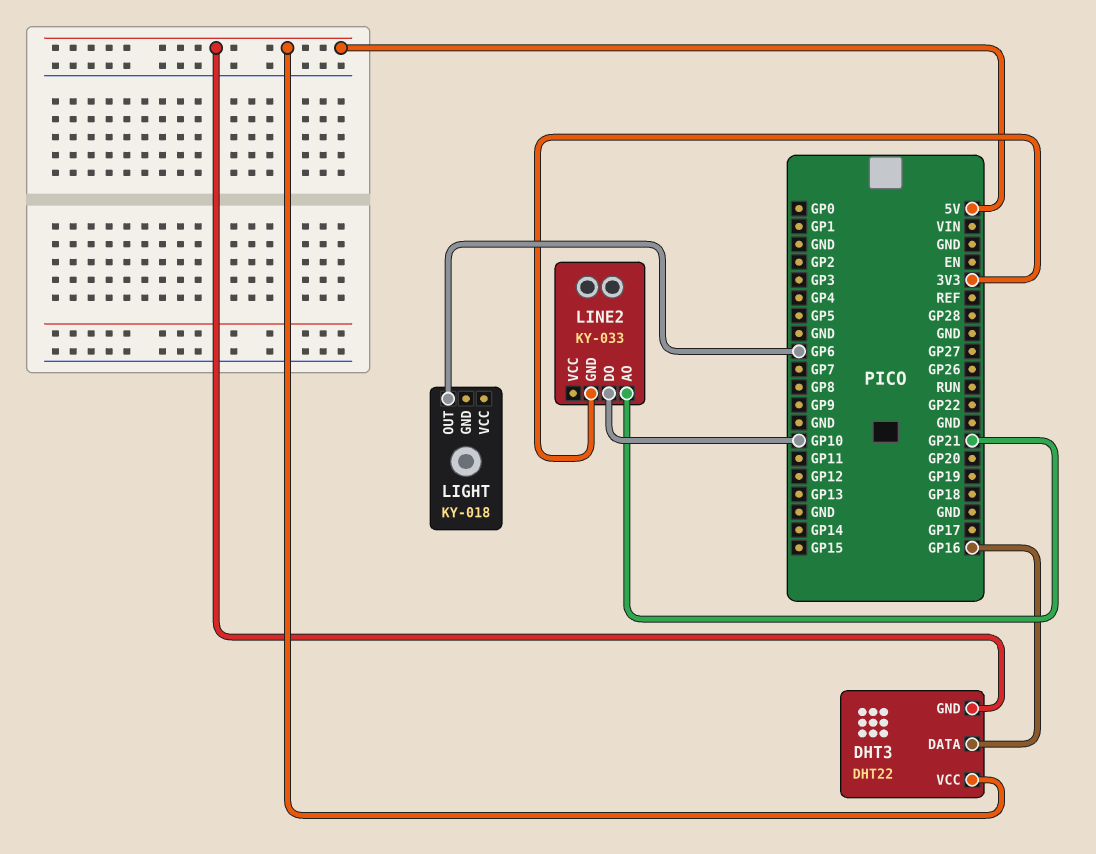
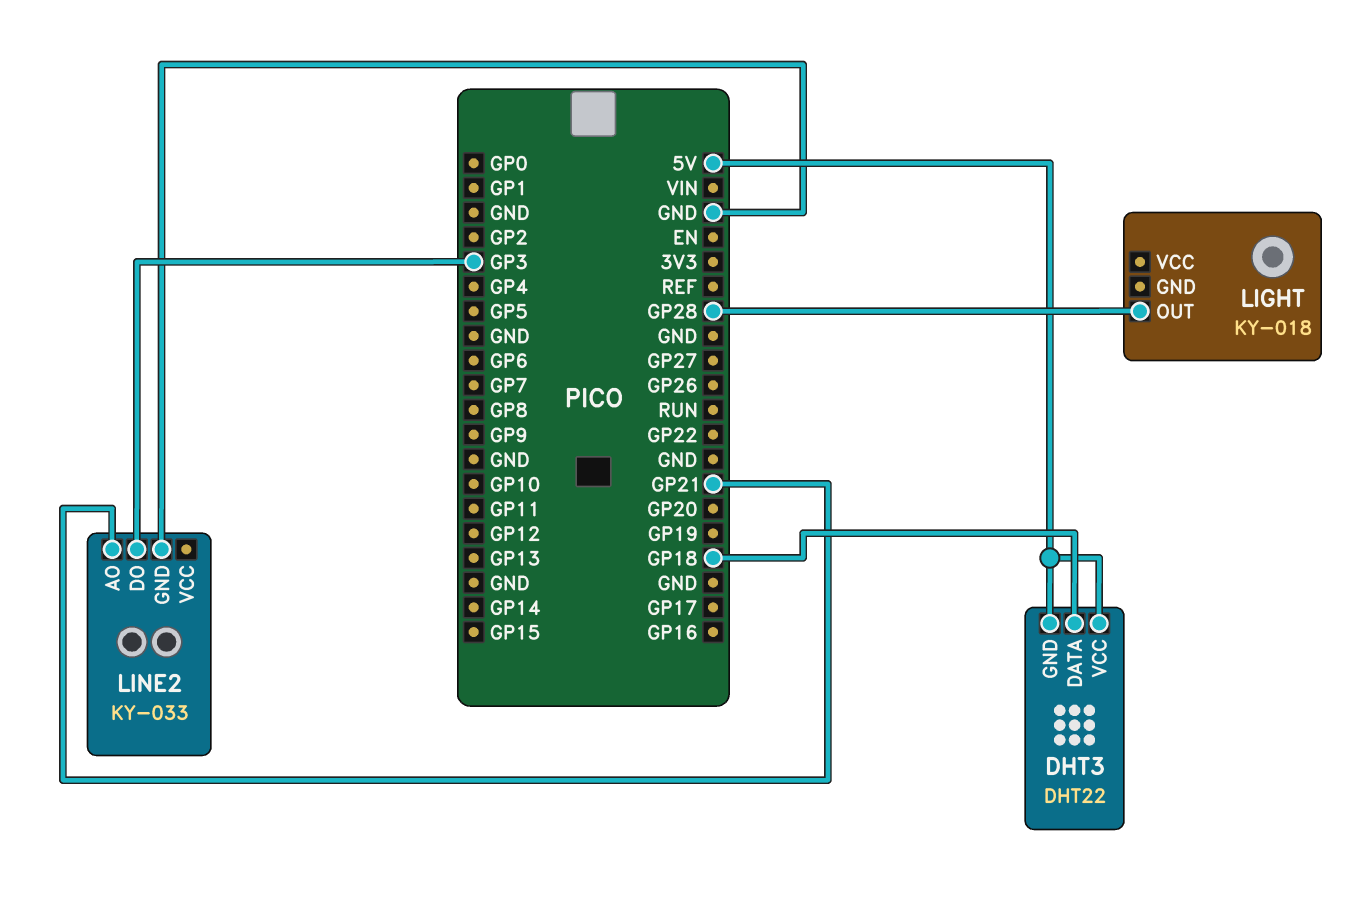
DHT3 pin DATA: GP16 -> GP18
LIGHT pin OUT: GP6 -> GP28
LINE2 pin DO: GP10 -> GP3
LINE2 pin GND: 3V3 -> GND

